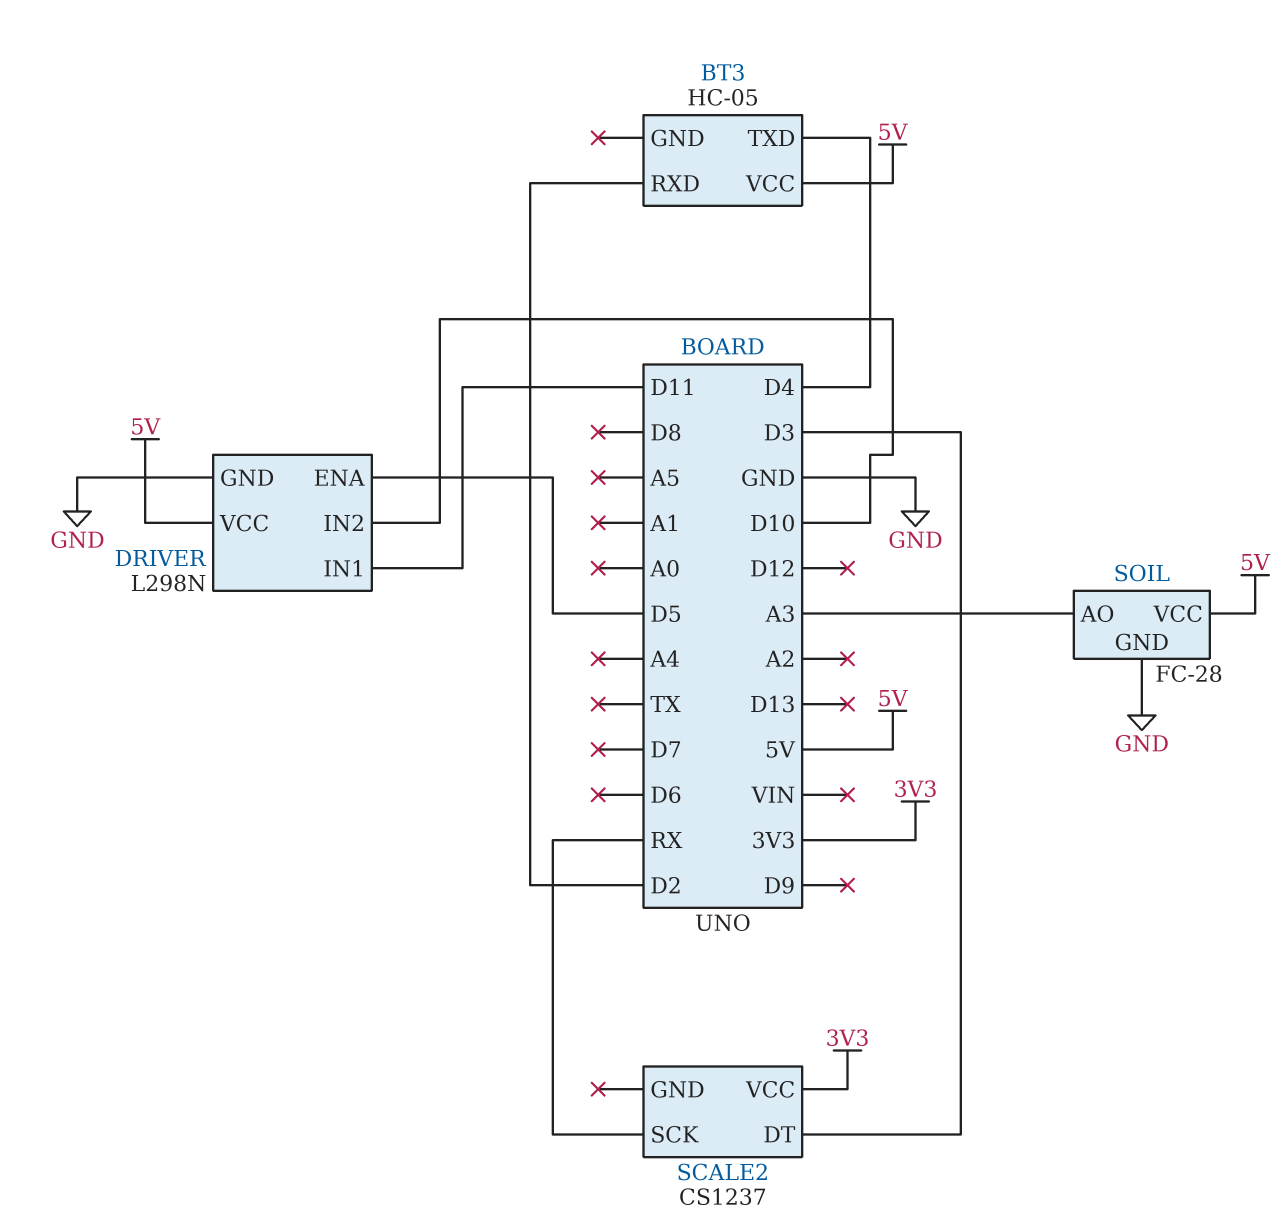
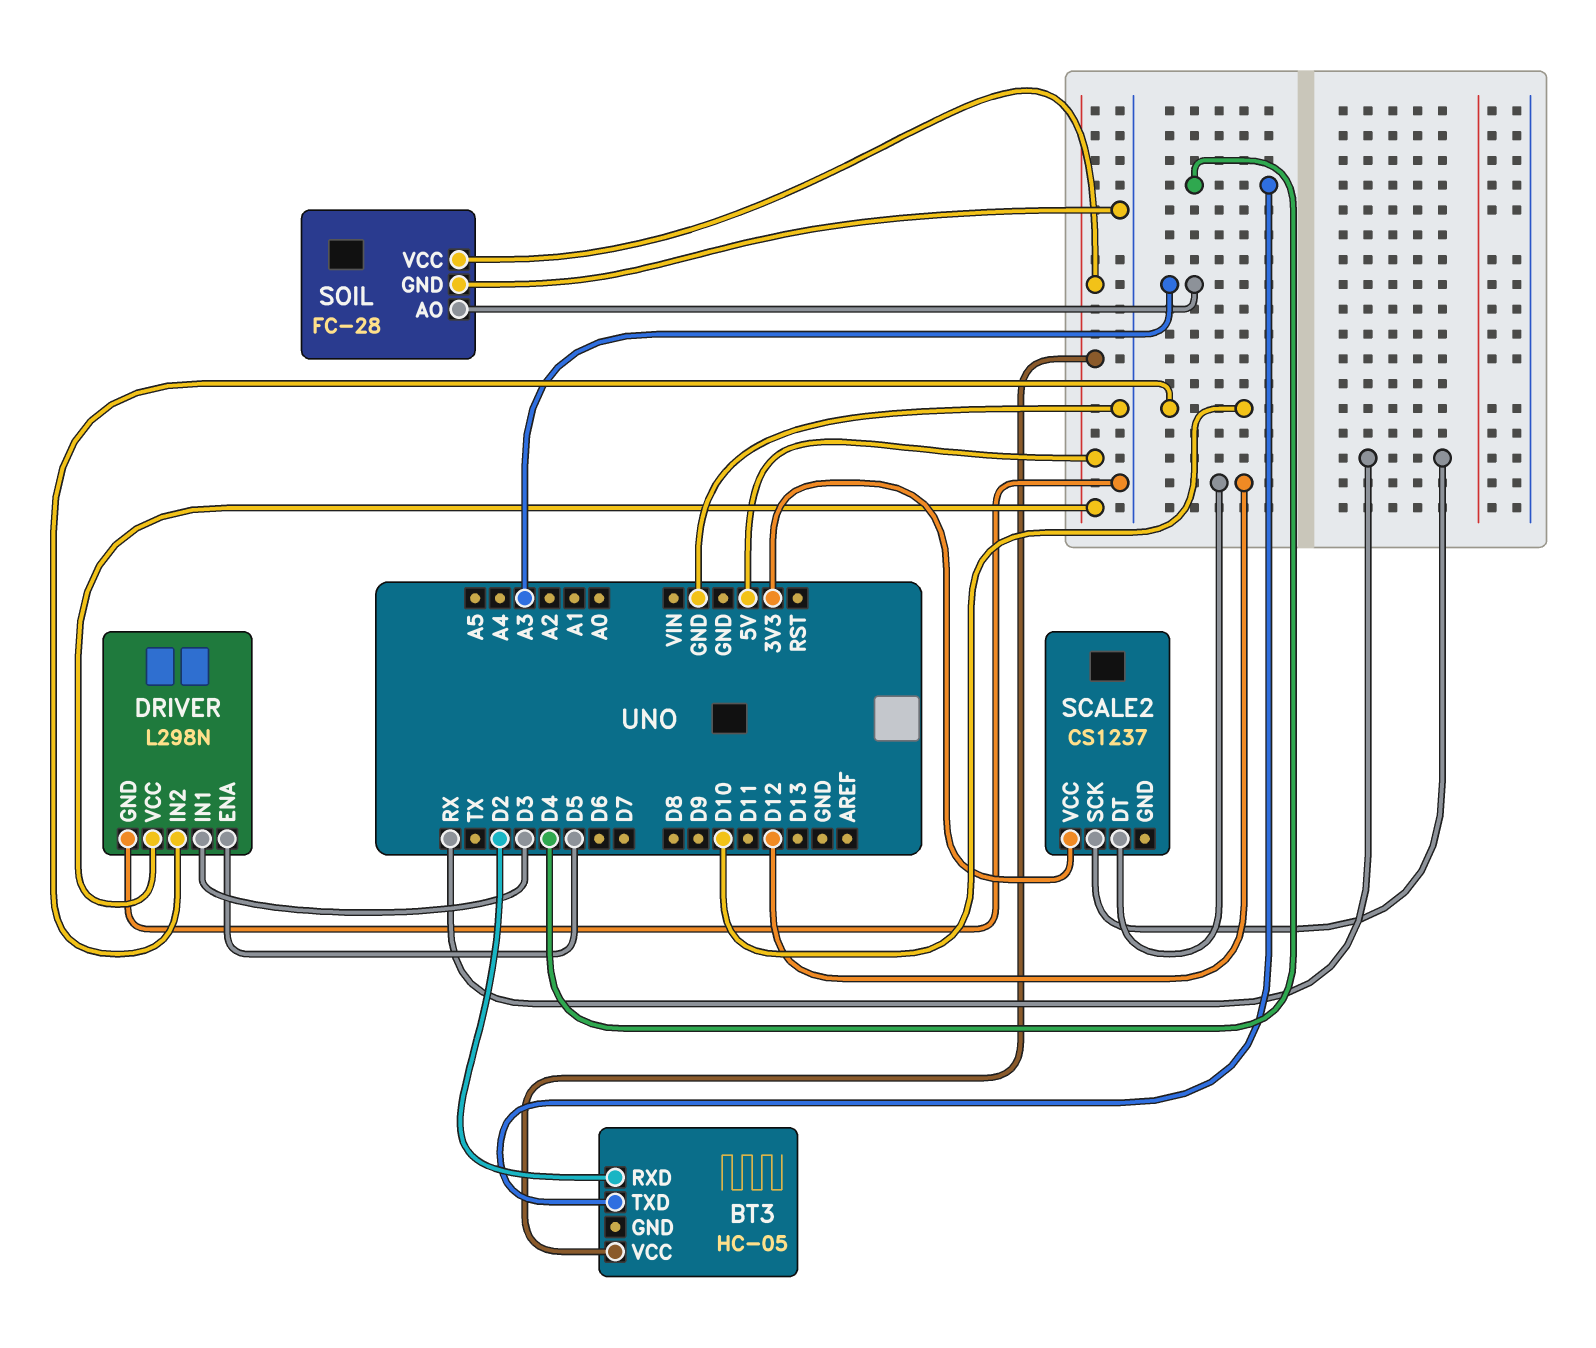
DRIVER pin IN1: D11 -> D3
SCALE2 pin DT: D3 -> D12

